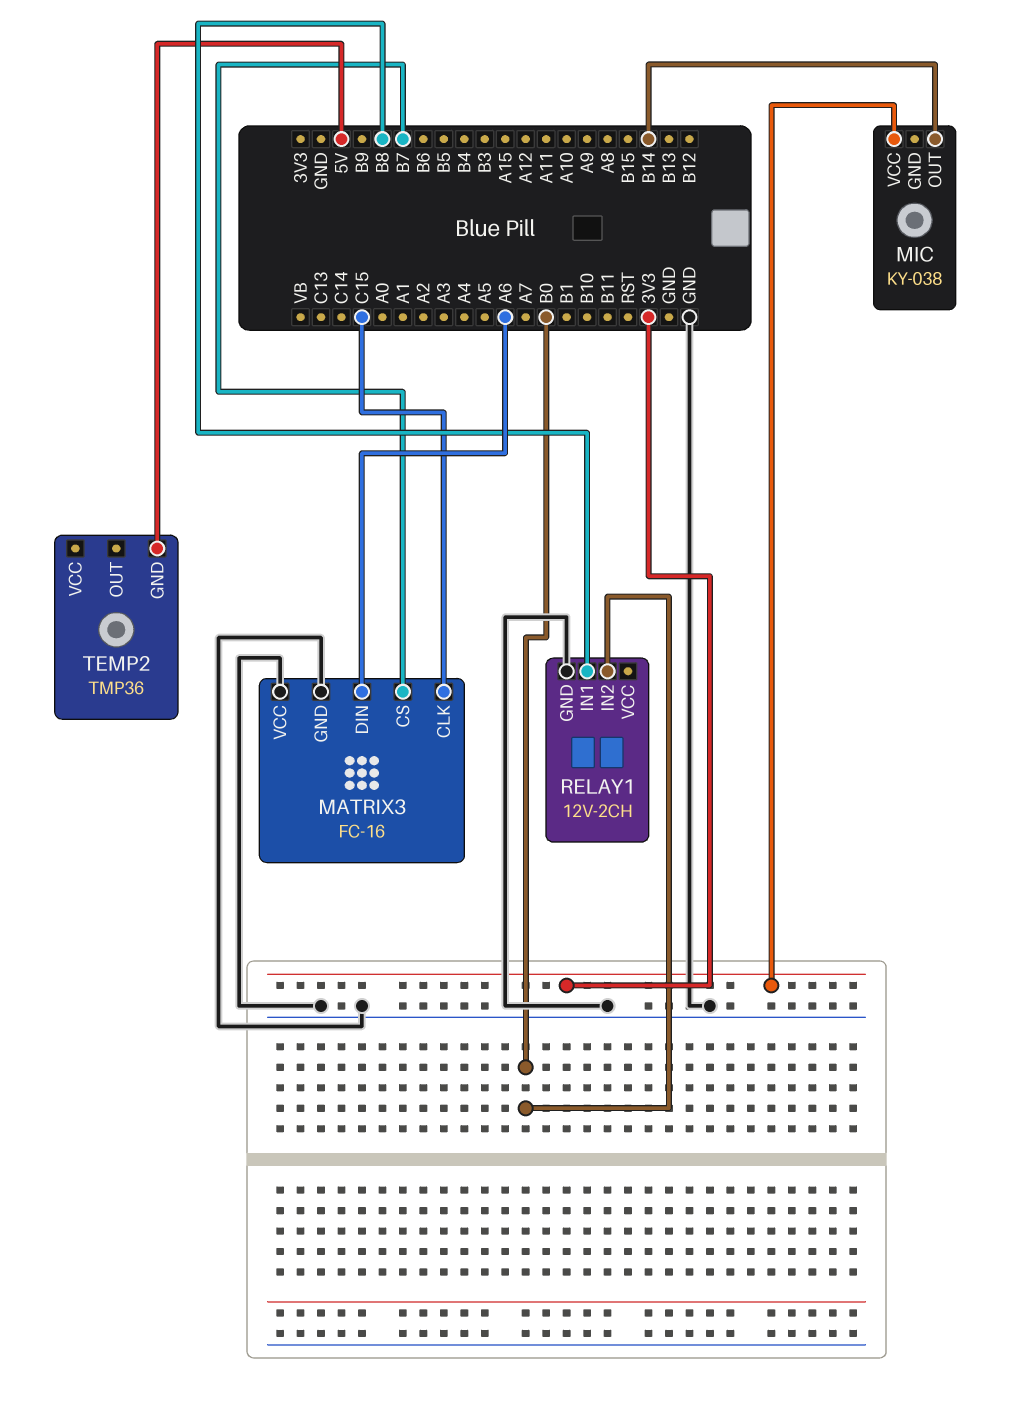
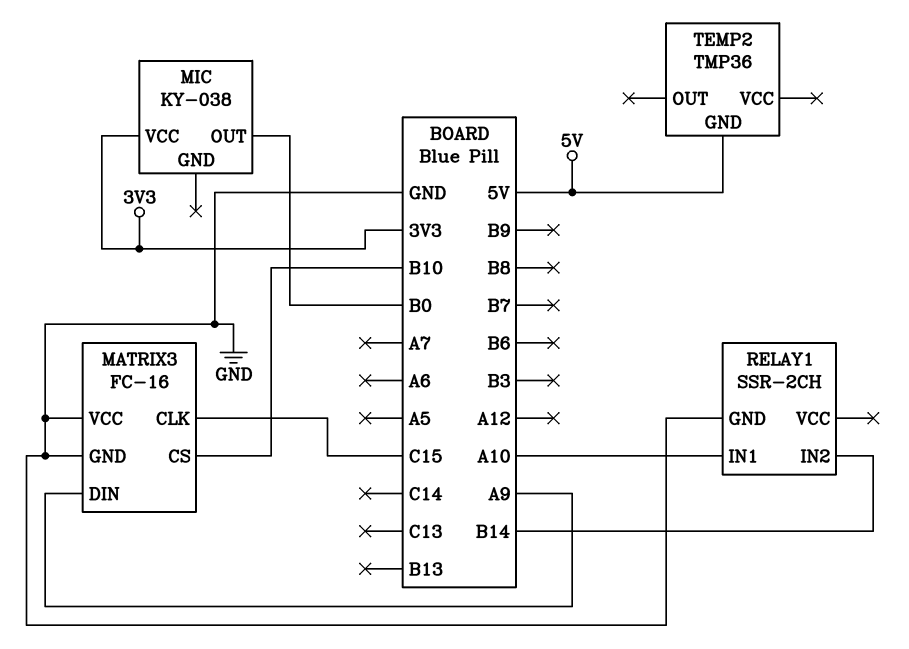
MATRIX3 pin CS: B7 -> B10
MATRIX3 pin DIN: A6 -> A9
MIC pin OUT: B14 -> B0
RELAY1: 12V-2CH -> SSR-2CH
RELAY1 pin IN1: B8 -> A10
RELAY1 pin IN2: B0 -> B14

